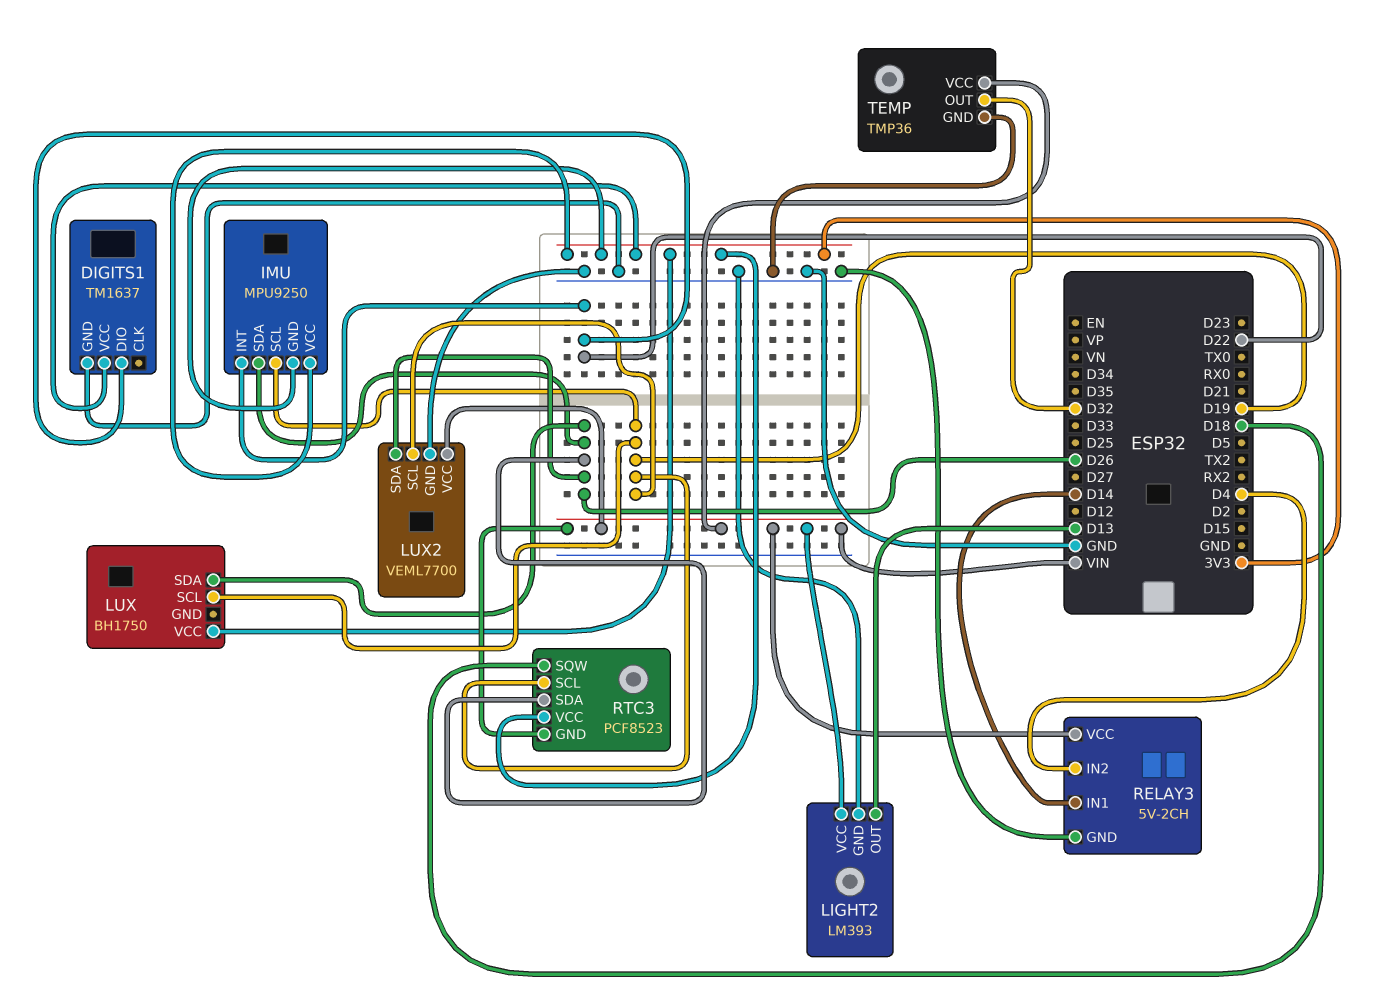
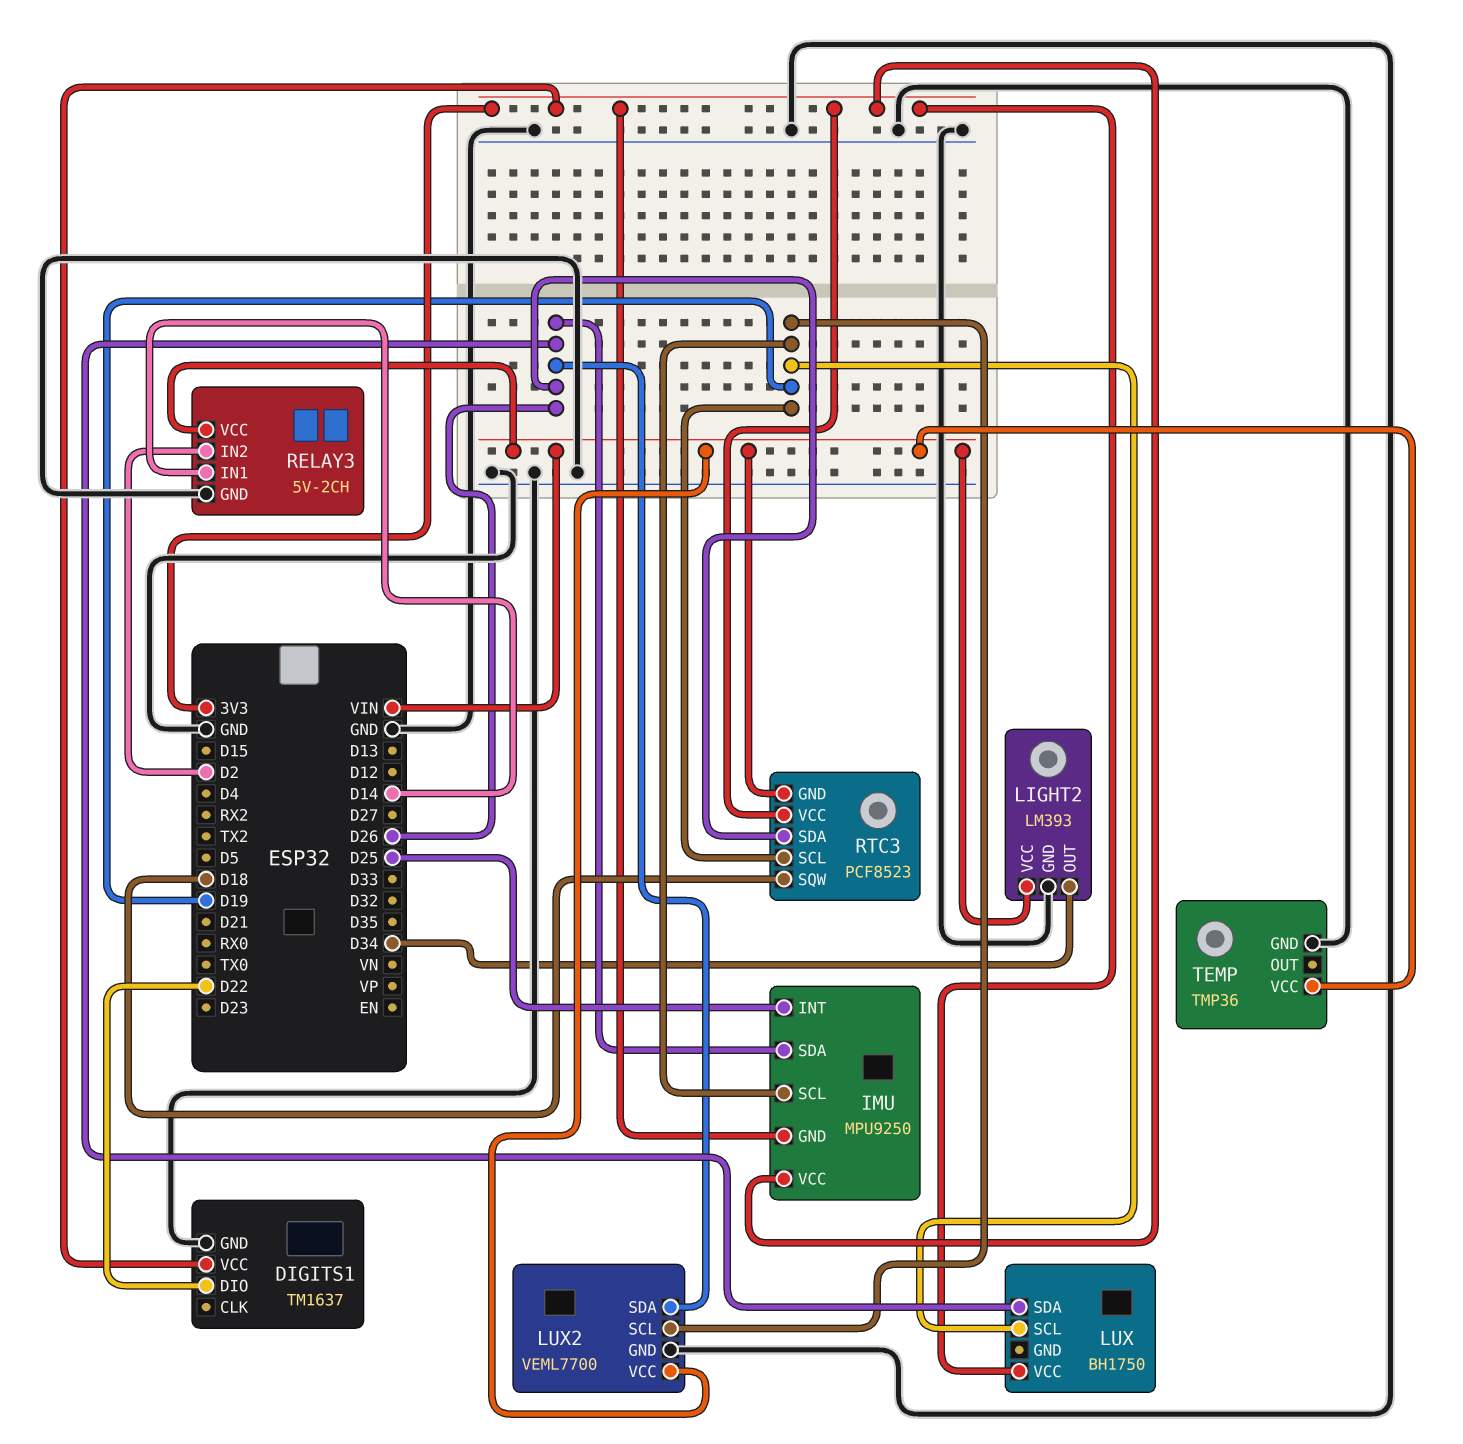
IMU pin INT: D22 -> D25
LIGHT2 pin OUT: D13 -> D34
RELAY3 pin IN2: D4 -> D2
TEMP pin OUT: D32 -> none

